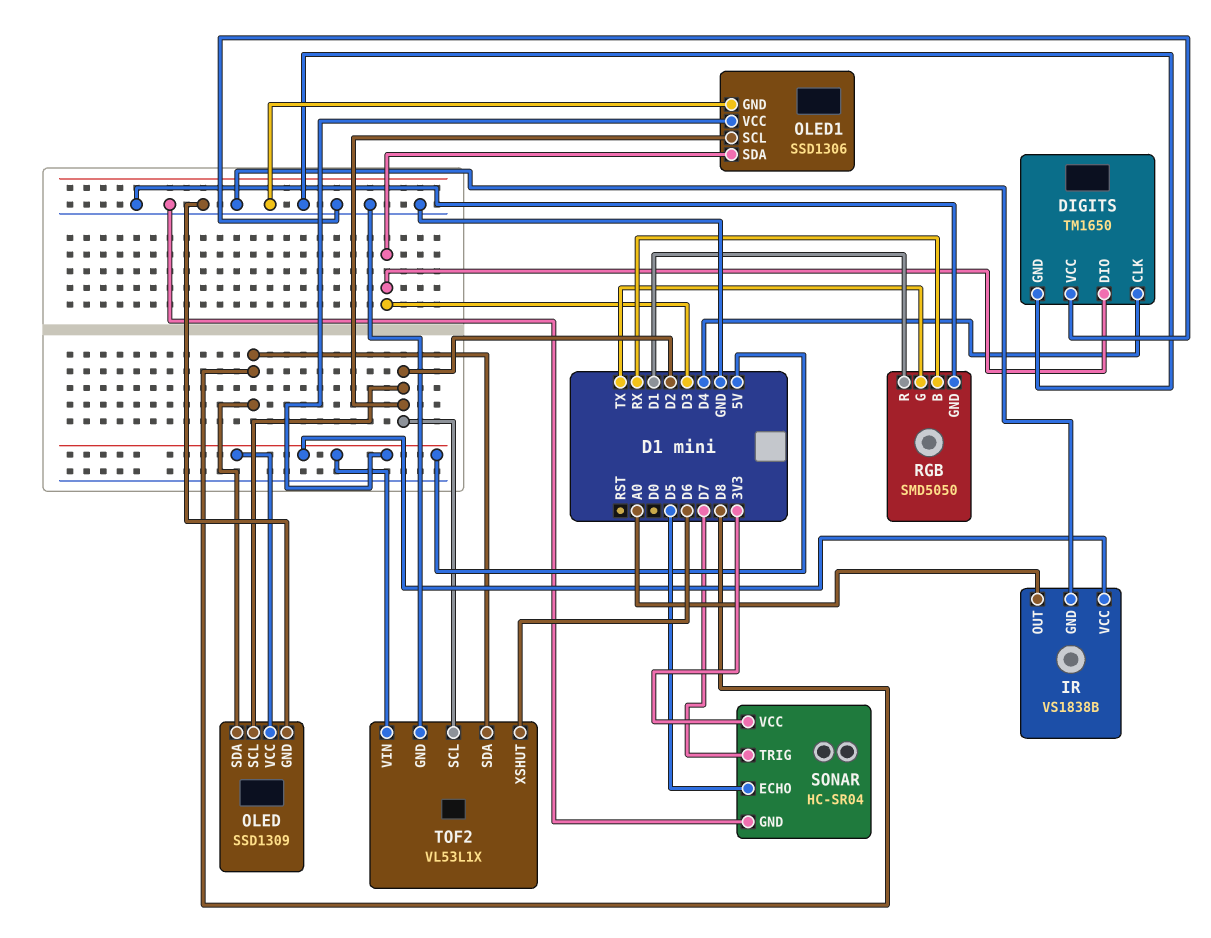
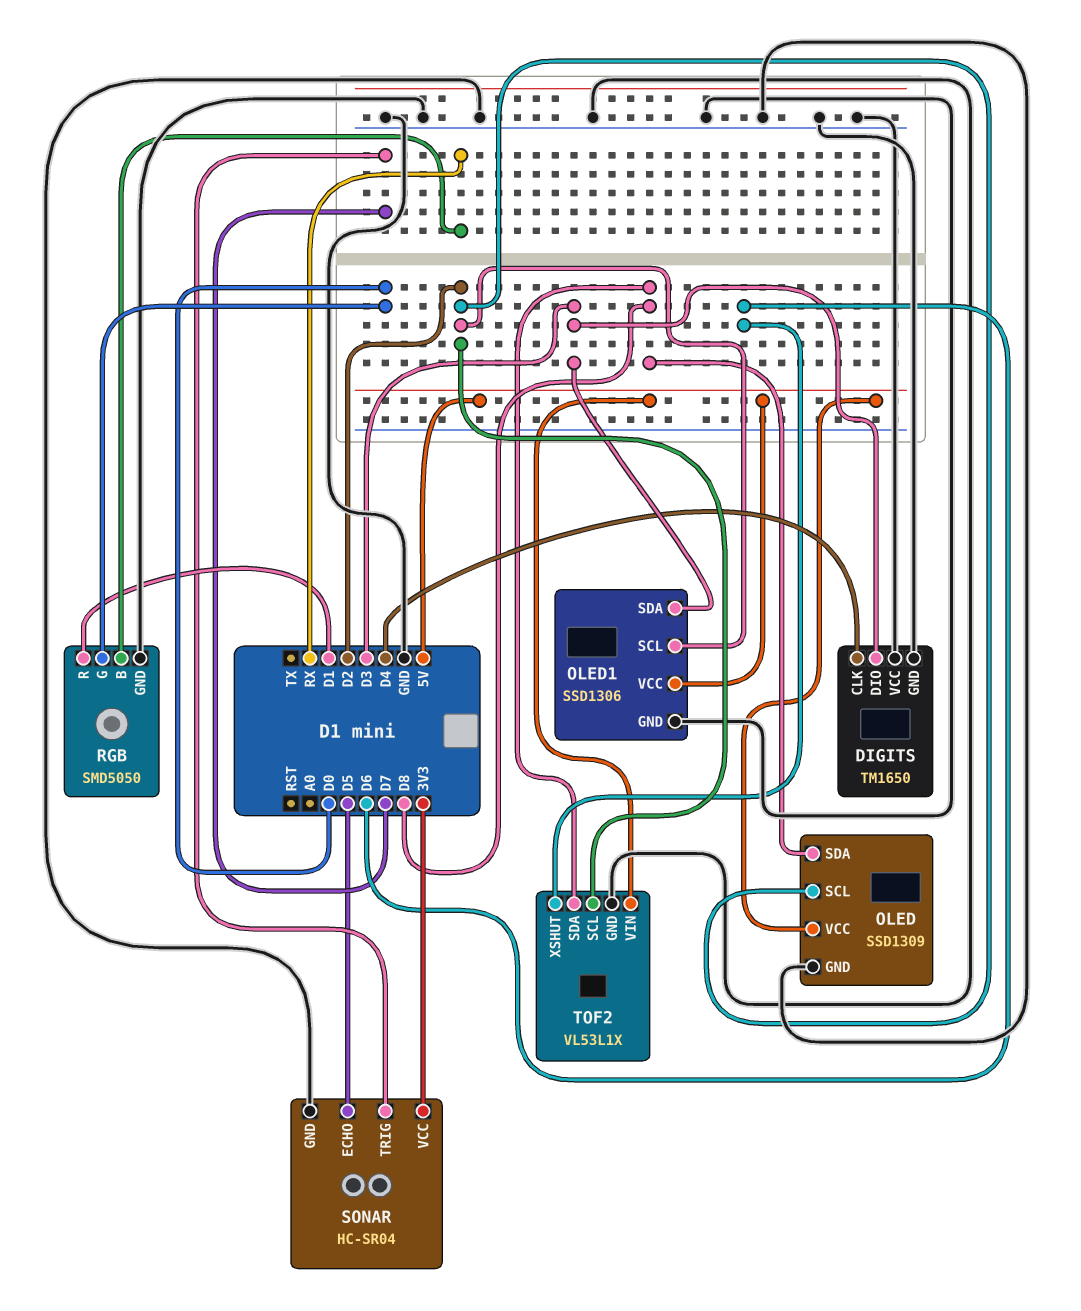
IR: VS1838B -> none
IR pin GND: GND -> none
IR pin OUT: A0 -> none
IR pin VCC: 5V -> none
RGB pin G: TX -> D0

